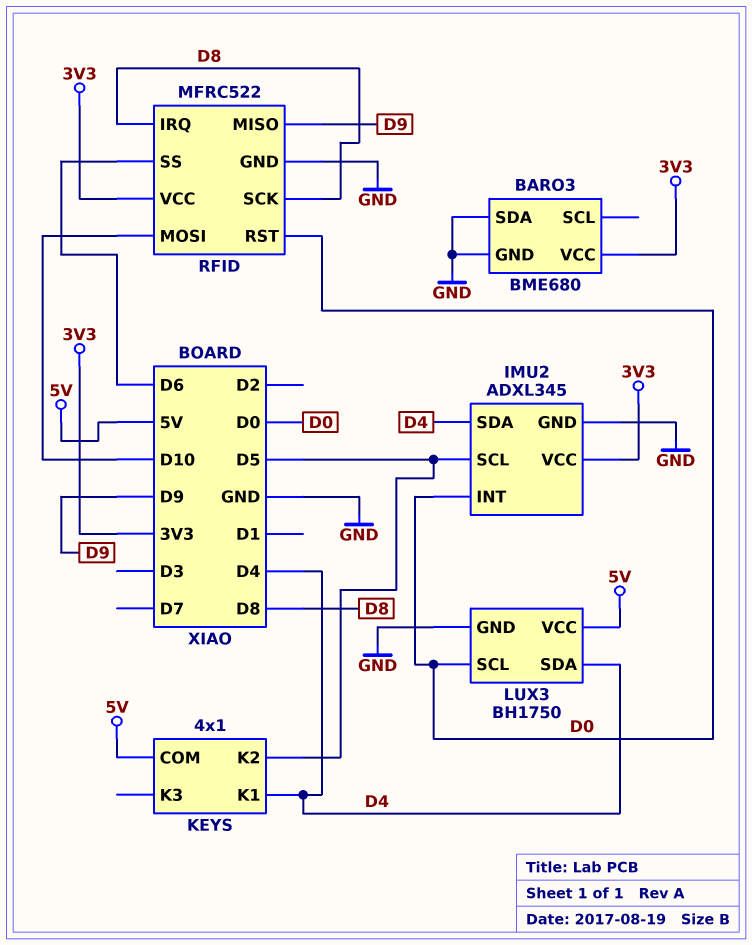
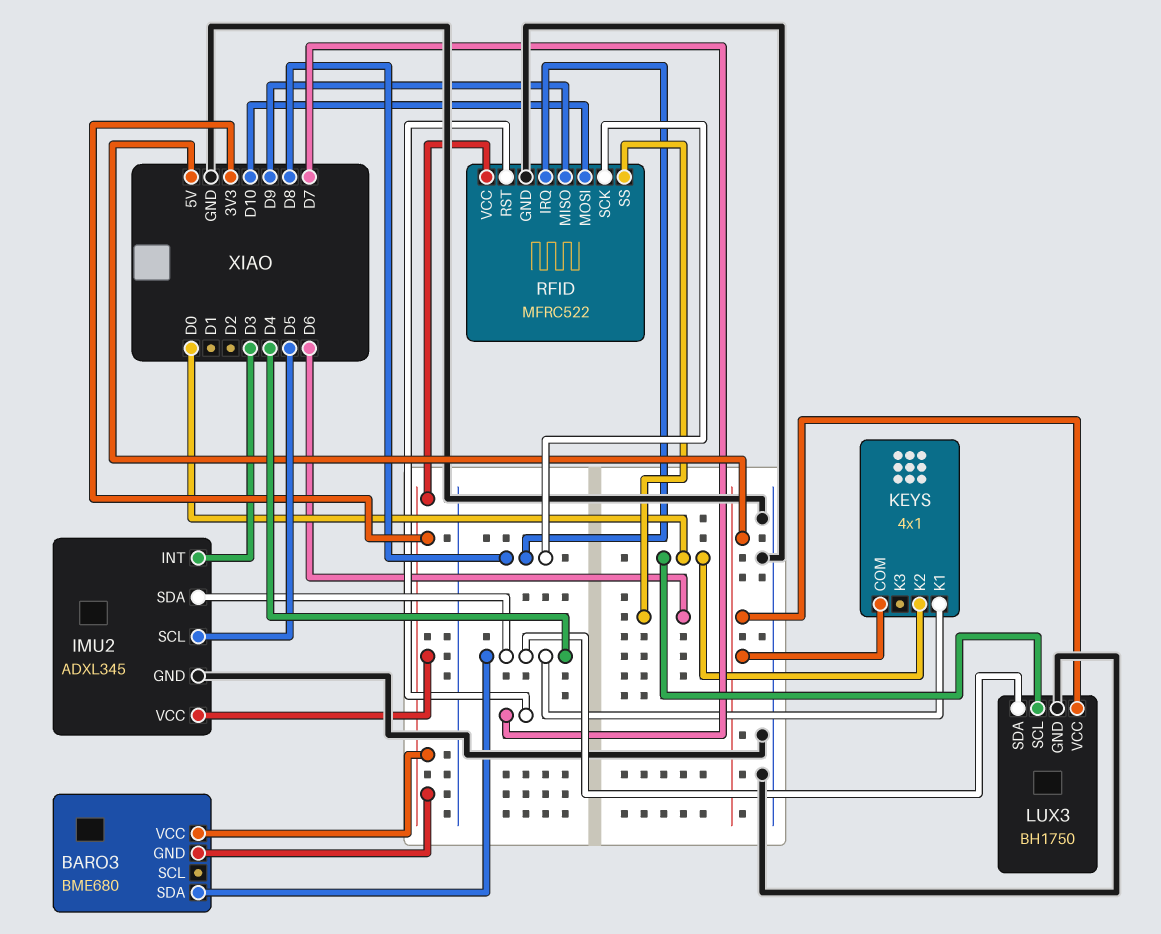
BARO3 pin GND: GND -> 3V3
BARO3 pin SDA: GND -> D4
IMU2 pin INT: D0 -> D3
KEYS pin K2: D5 -> D0
RFID pin RST: D0 -> D7

